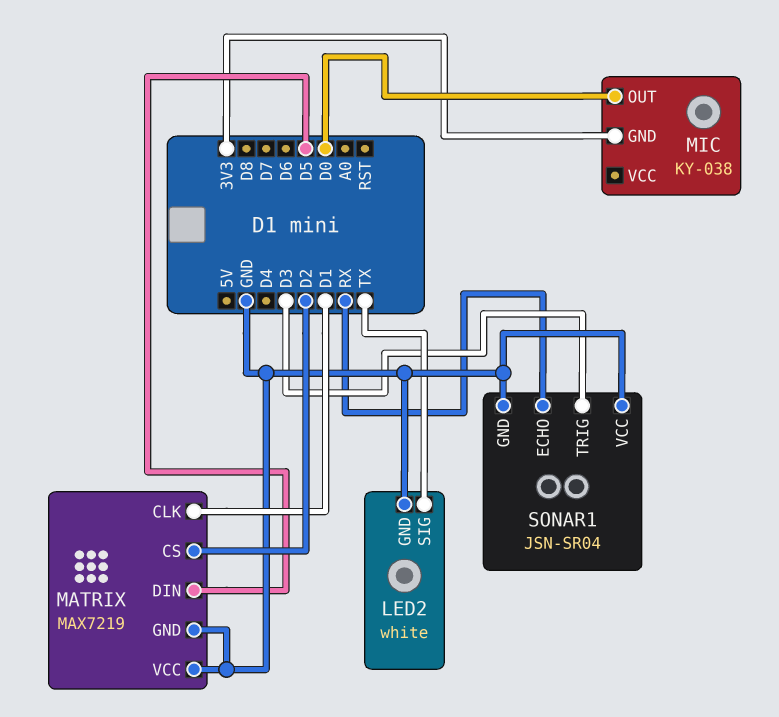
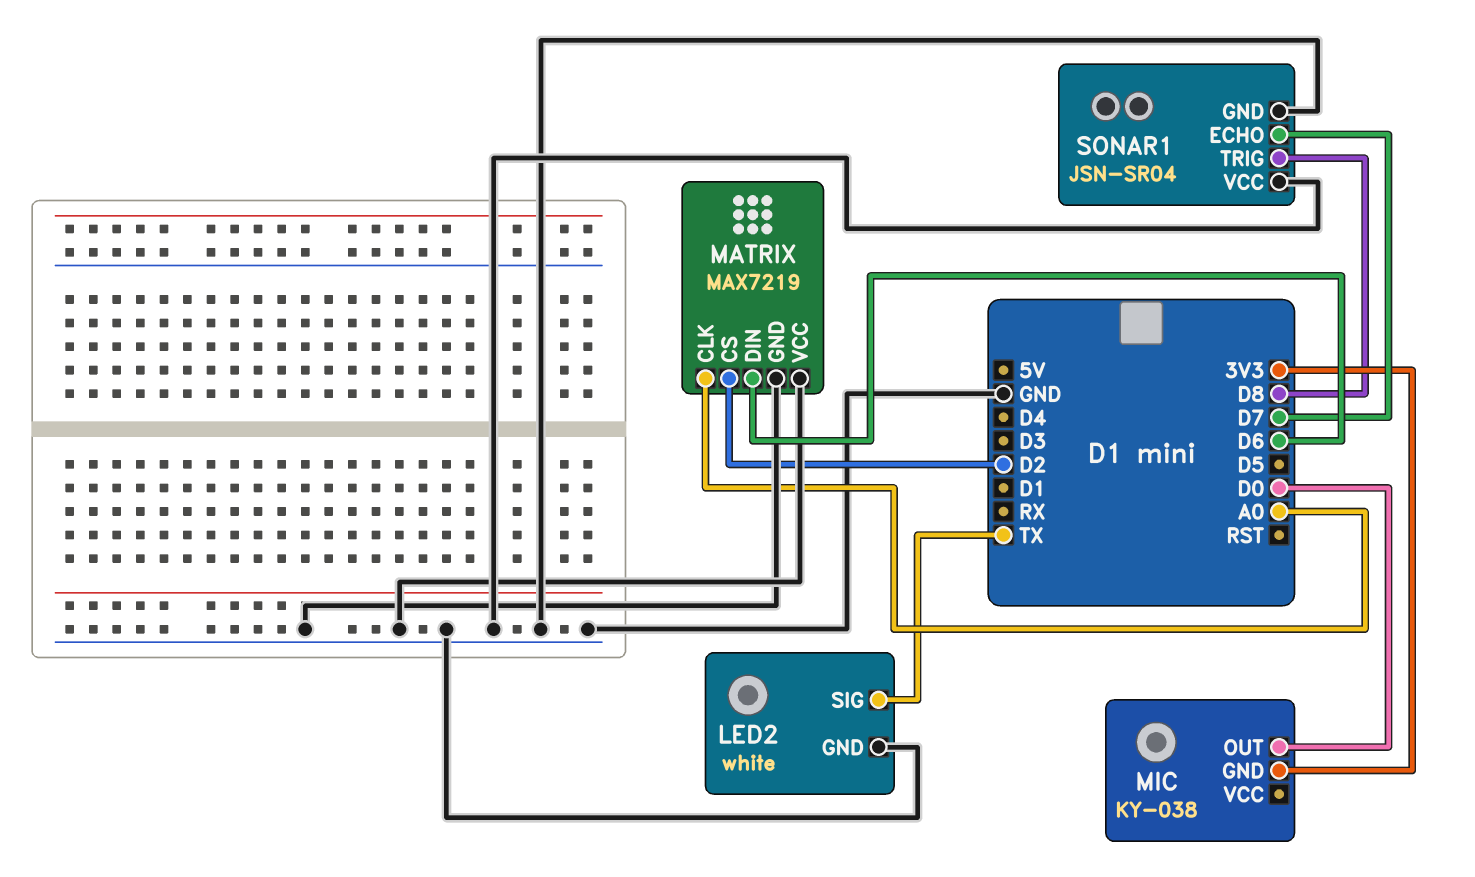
MATRIX pin CLK: D1 -> A0
MATRIX pin DIN: D5 -> D6
SONAR1 pin ECHO: RX -> D7
SONAR1 pin TRIG: D3 -> D8

